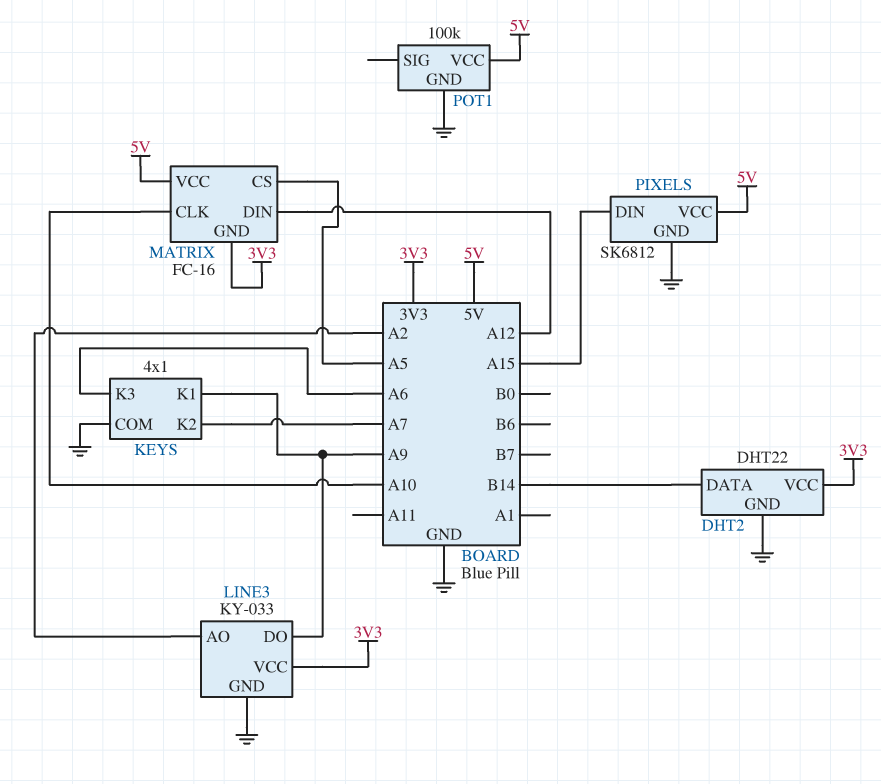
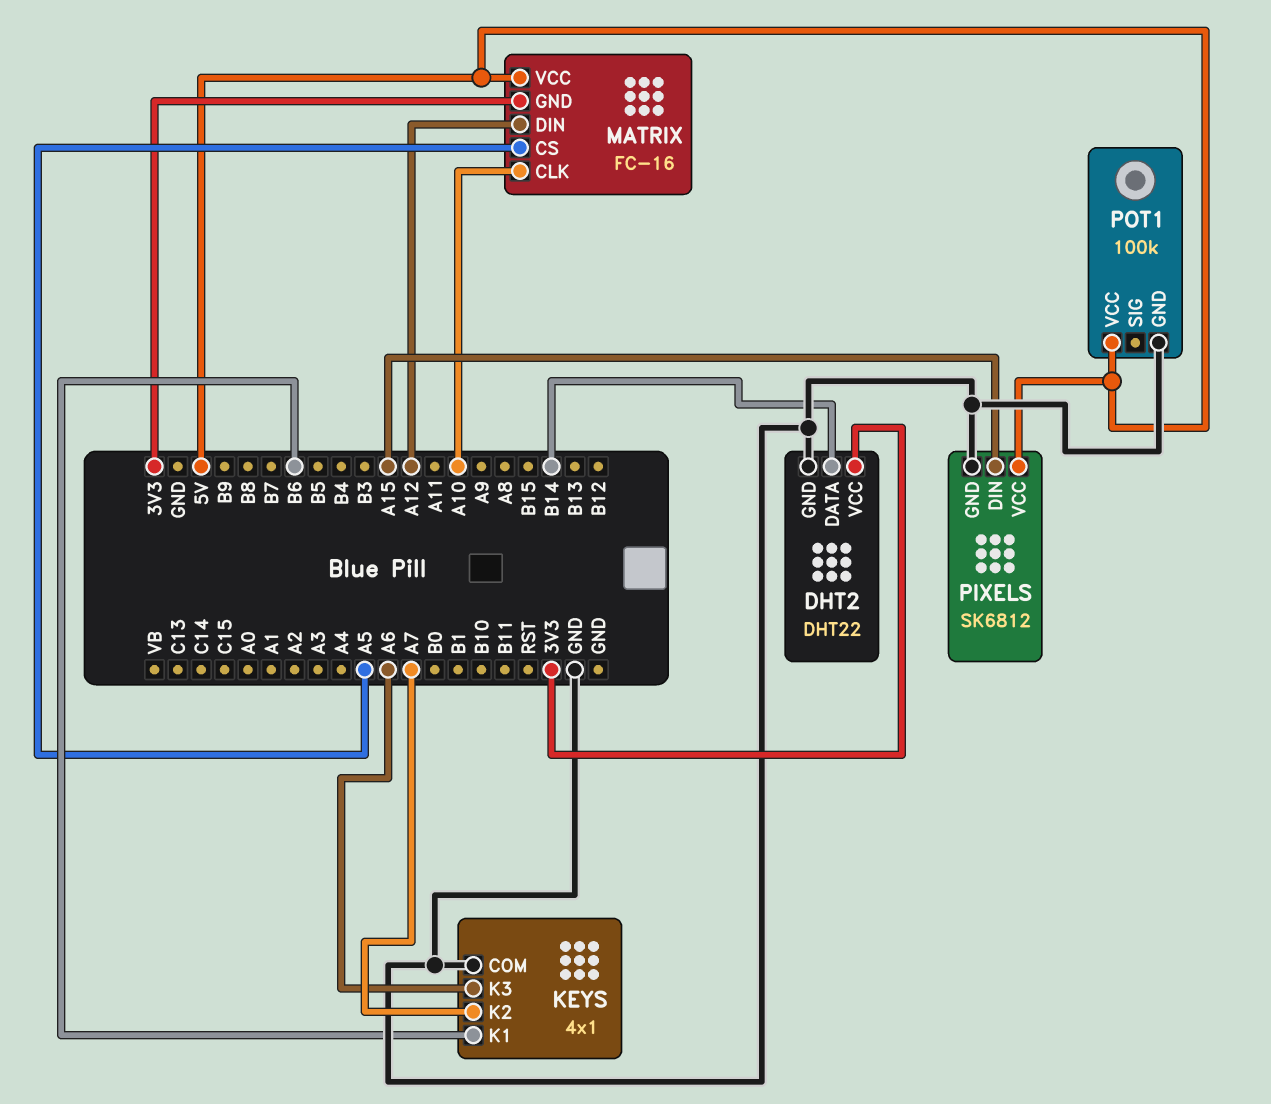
KEYS pin K1: A9 -> B6
LINE3: KY-033 -> none
LINE3 pin AO: A2 -> none
LINE3 pin DO: A9 -> none
LINE3 pin GND: GND -> none
LINE3 pin VCC: 3V3 -> none

